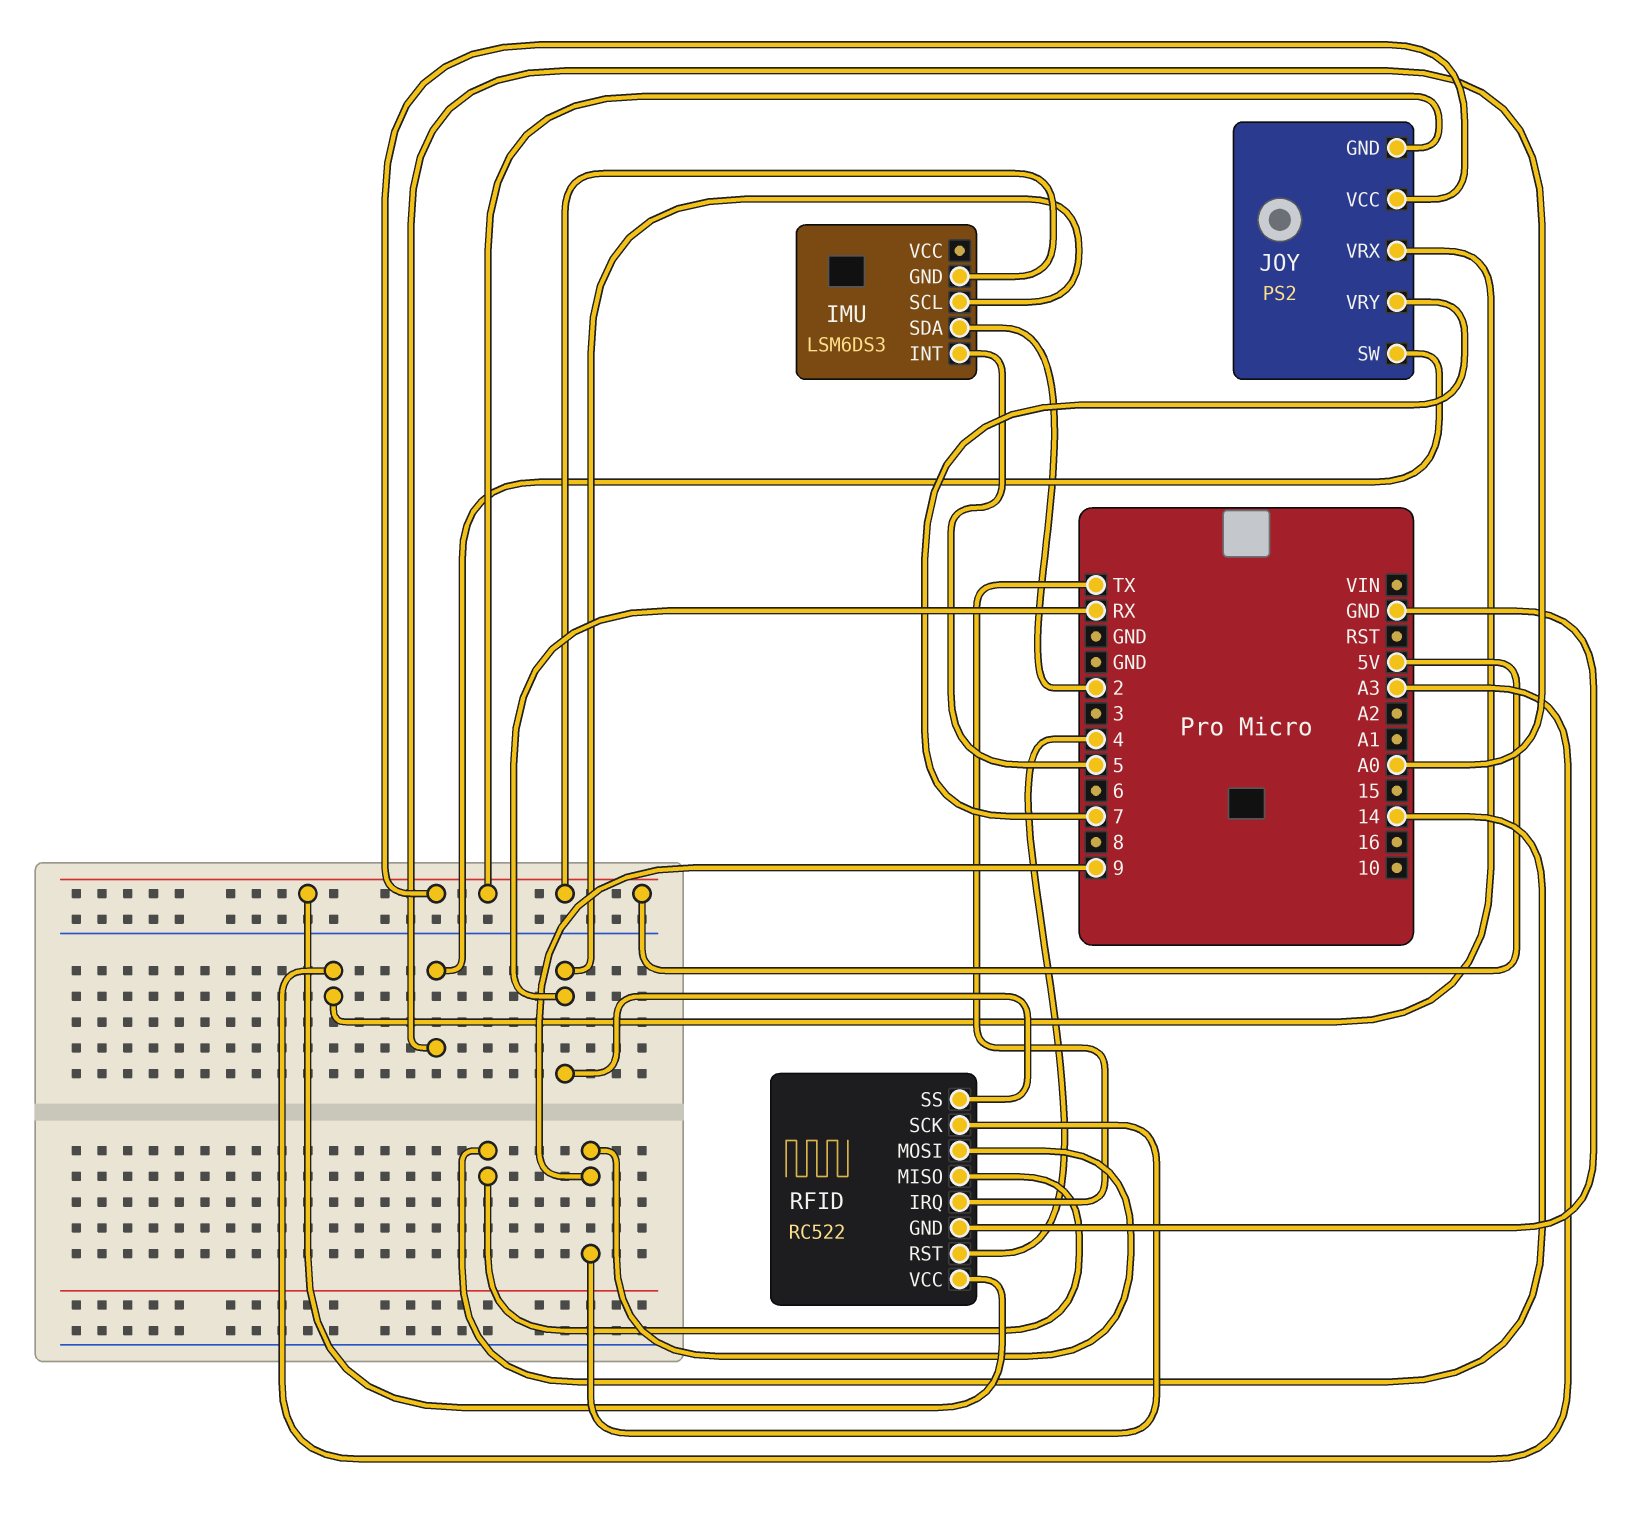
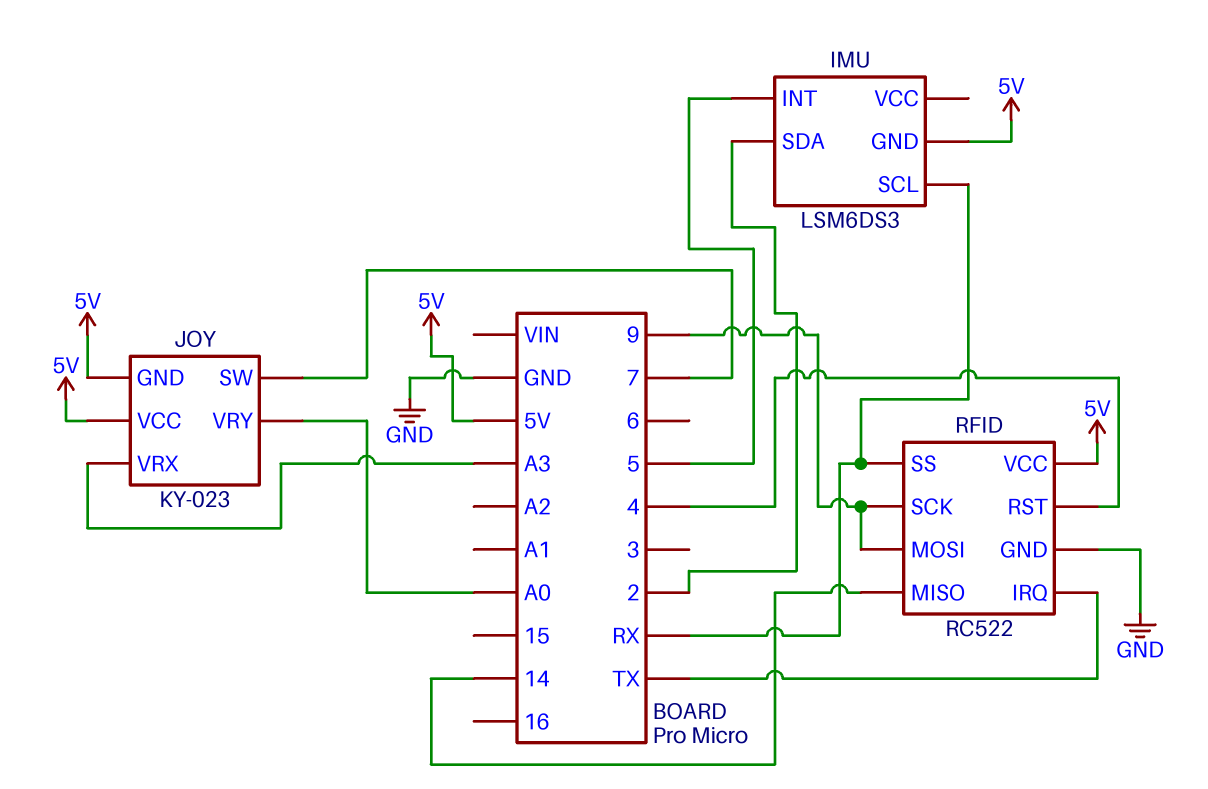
JOY: PS2 -> KY-023
JOY pin SW: A0 -> 7
JOY pin VRY: 7 -> A0

